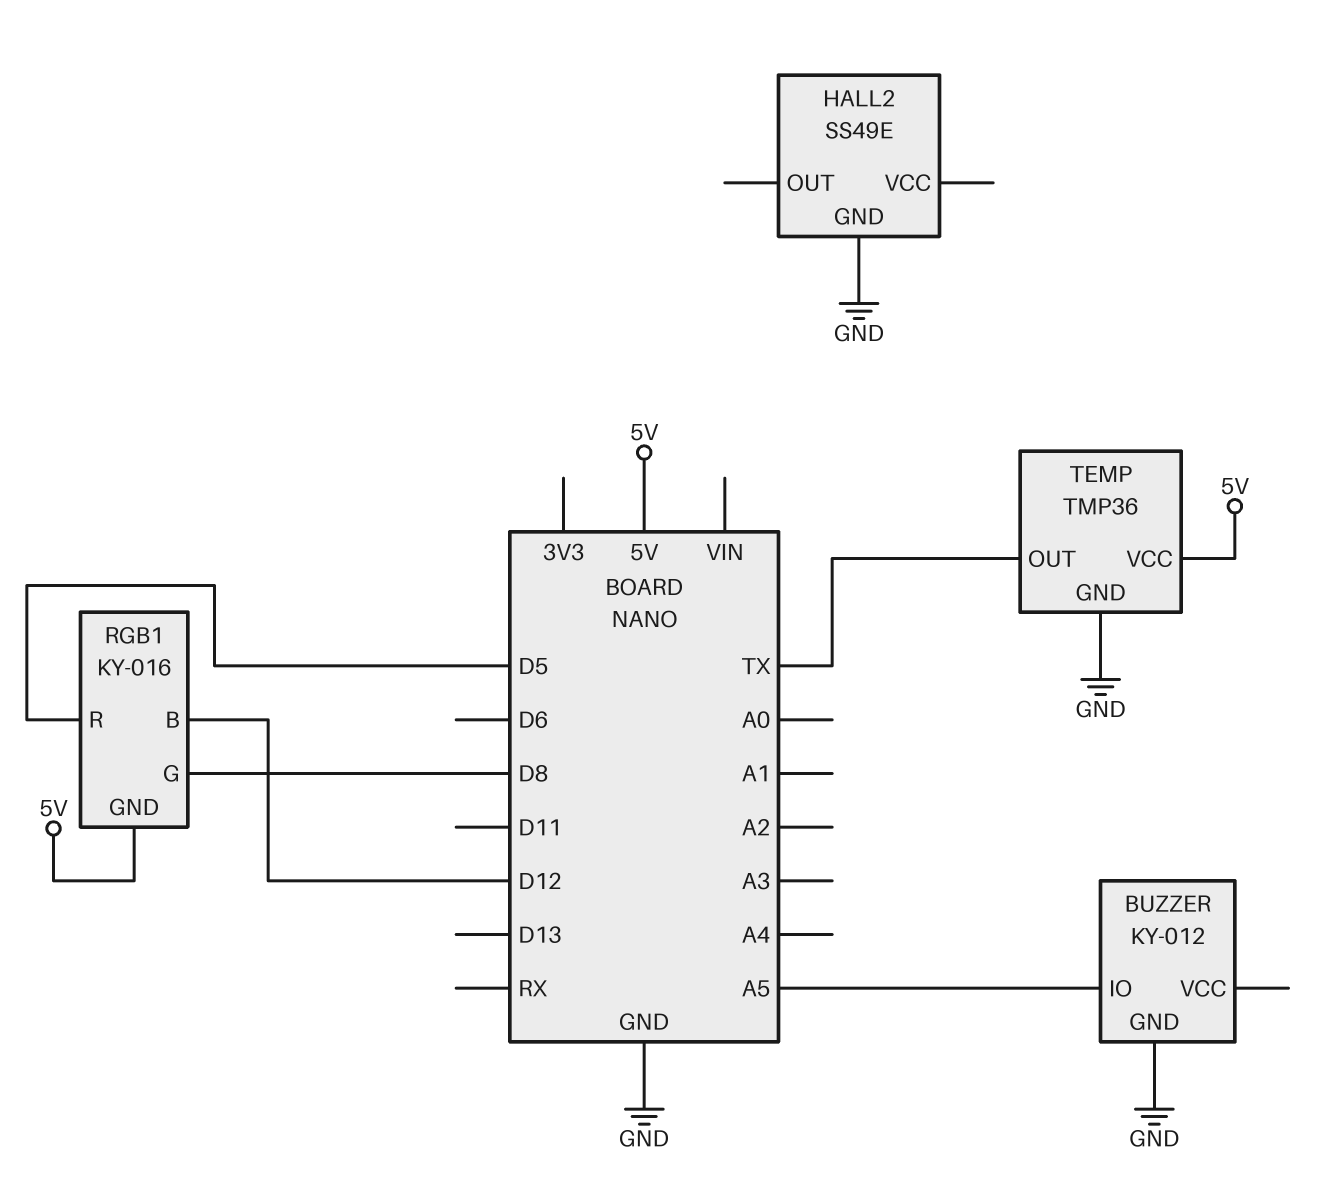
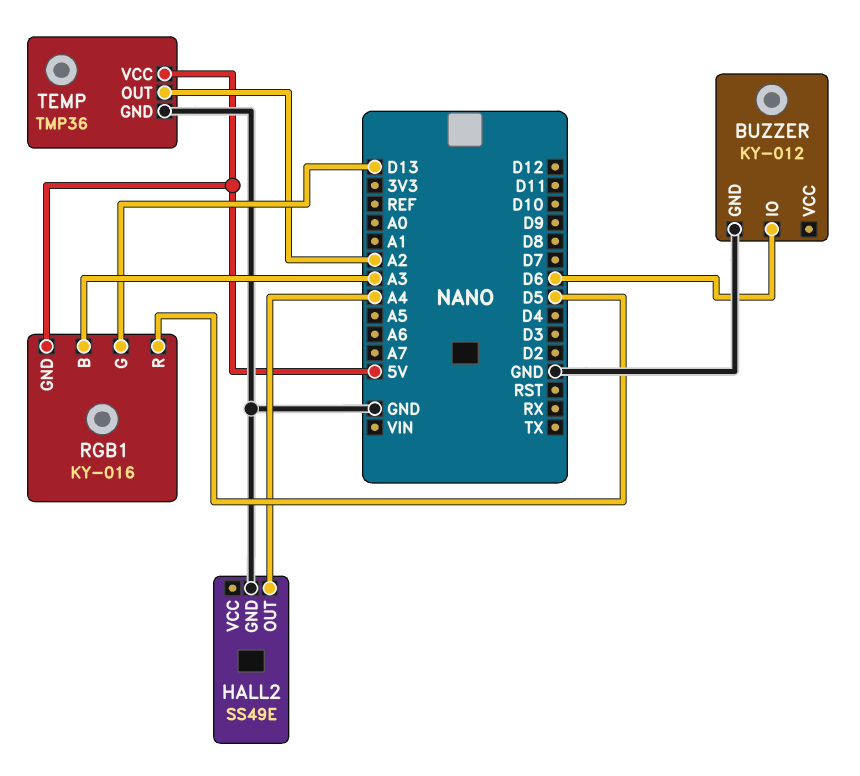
BUZZER pin IO: A5 -> D6
HALL2 pin OUT: none -> A4
RGB1 pin B: D12 -> A3
RGB1 pin G: D8 -> D13
TEMP pin OUT: TX -> A2

